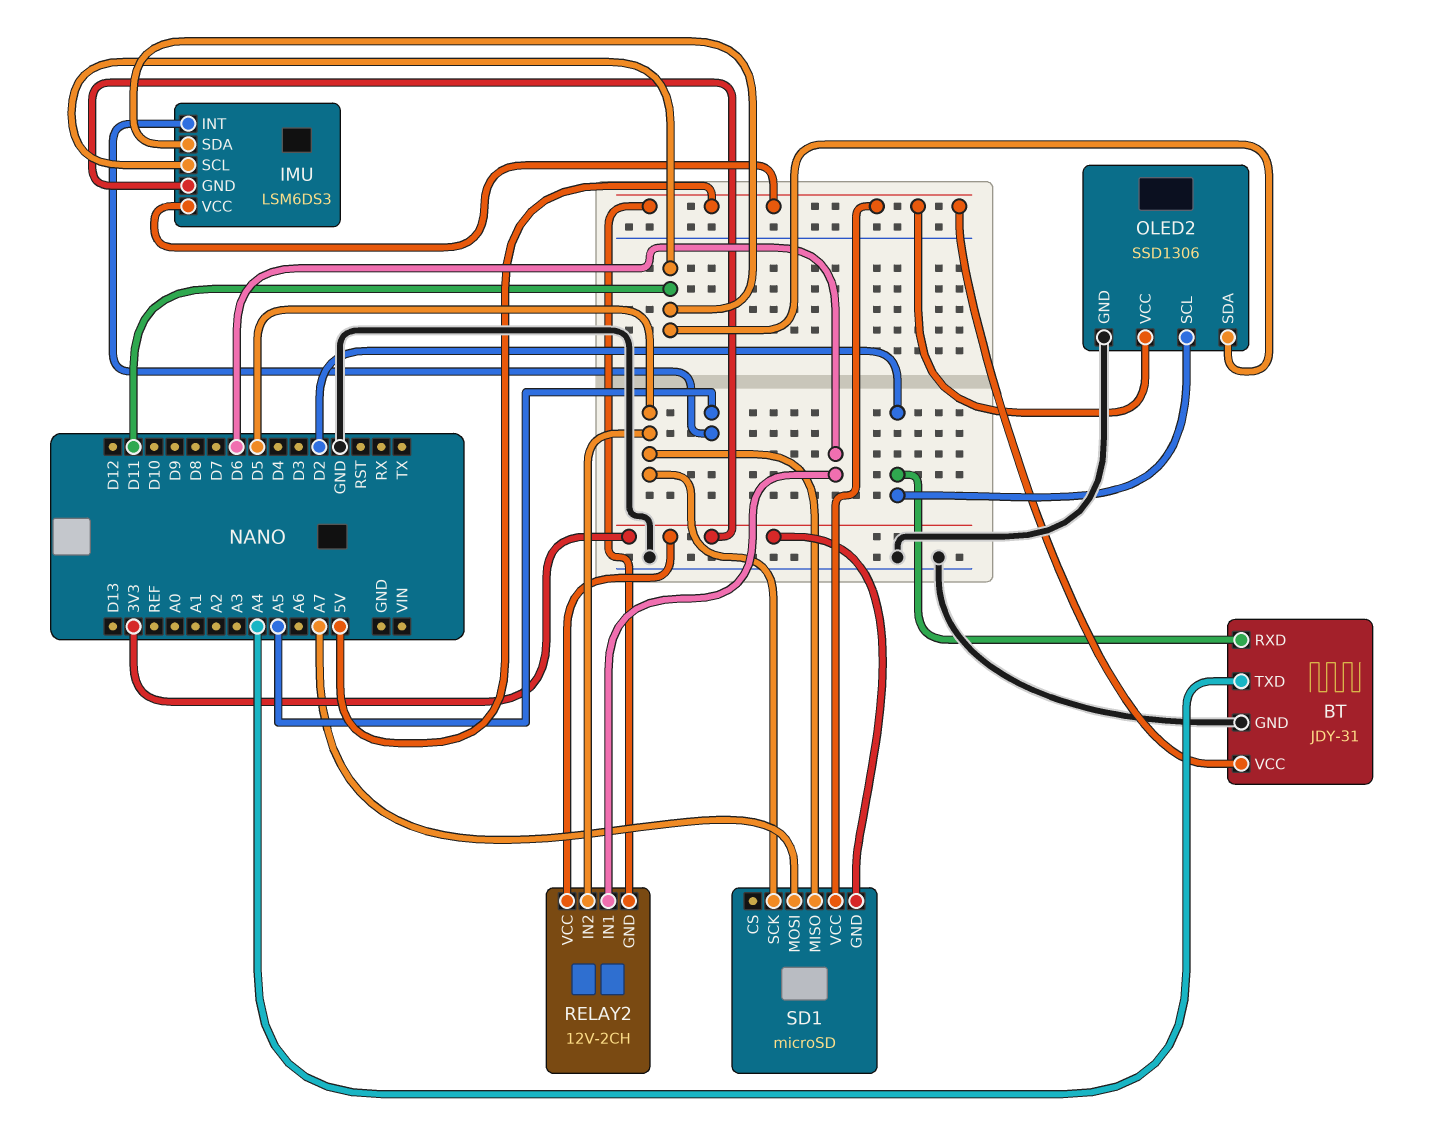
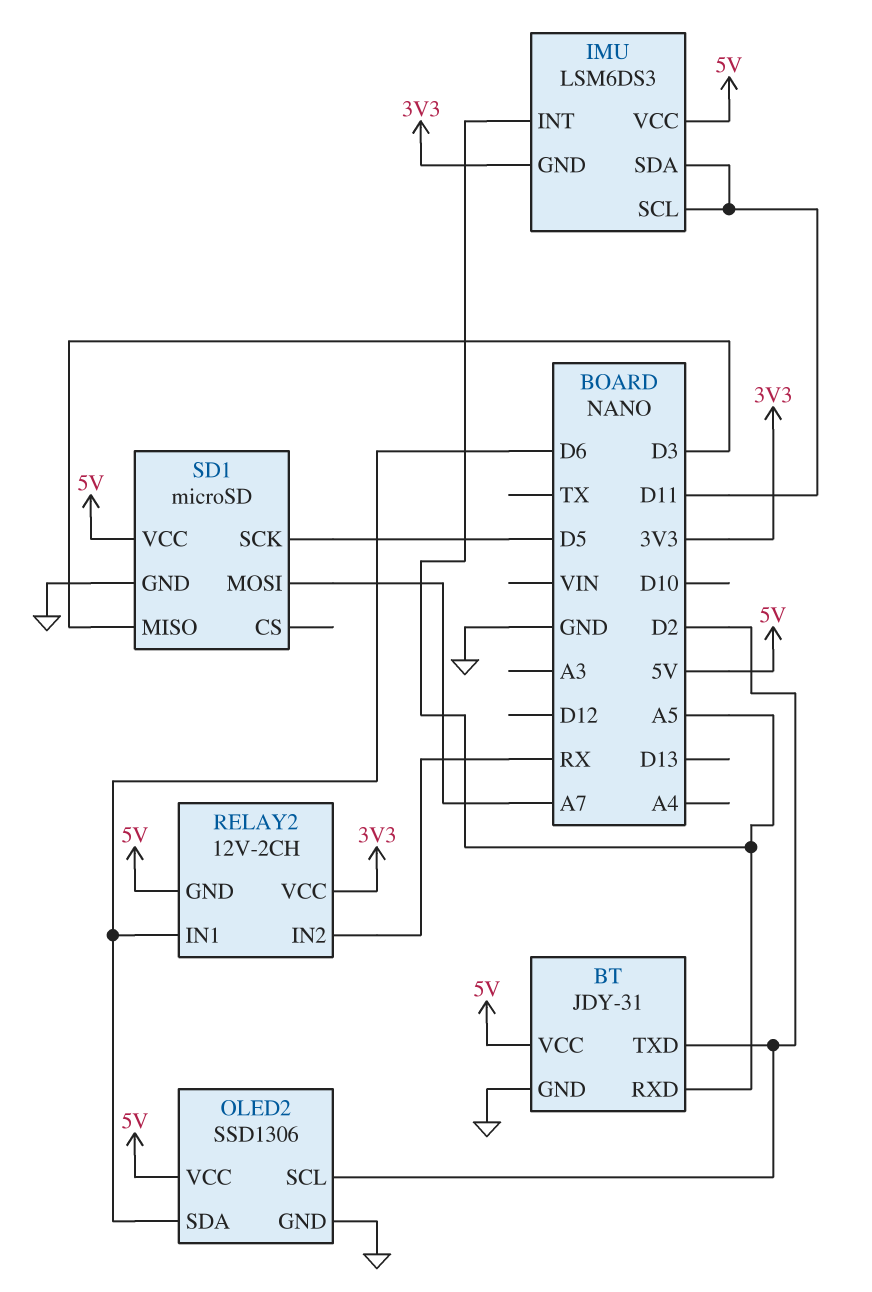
BT pin RXD: D2 -> A5
BT pin TXD: A4 -> D2
OLED2 pin SDA: D11 -> D6
RELAY2 pin IN2: D5 -> RX
SD1 pin GND: 3V3 -> GND
SD1 pin MISO: D5 -> D3

